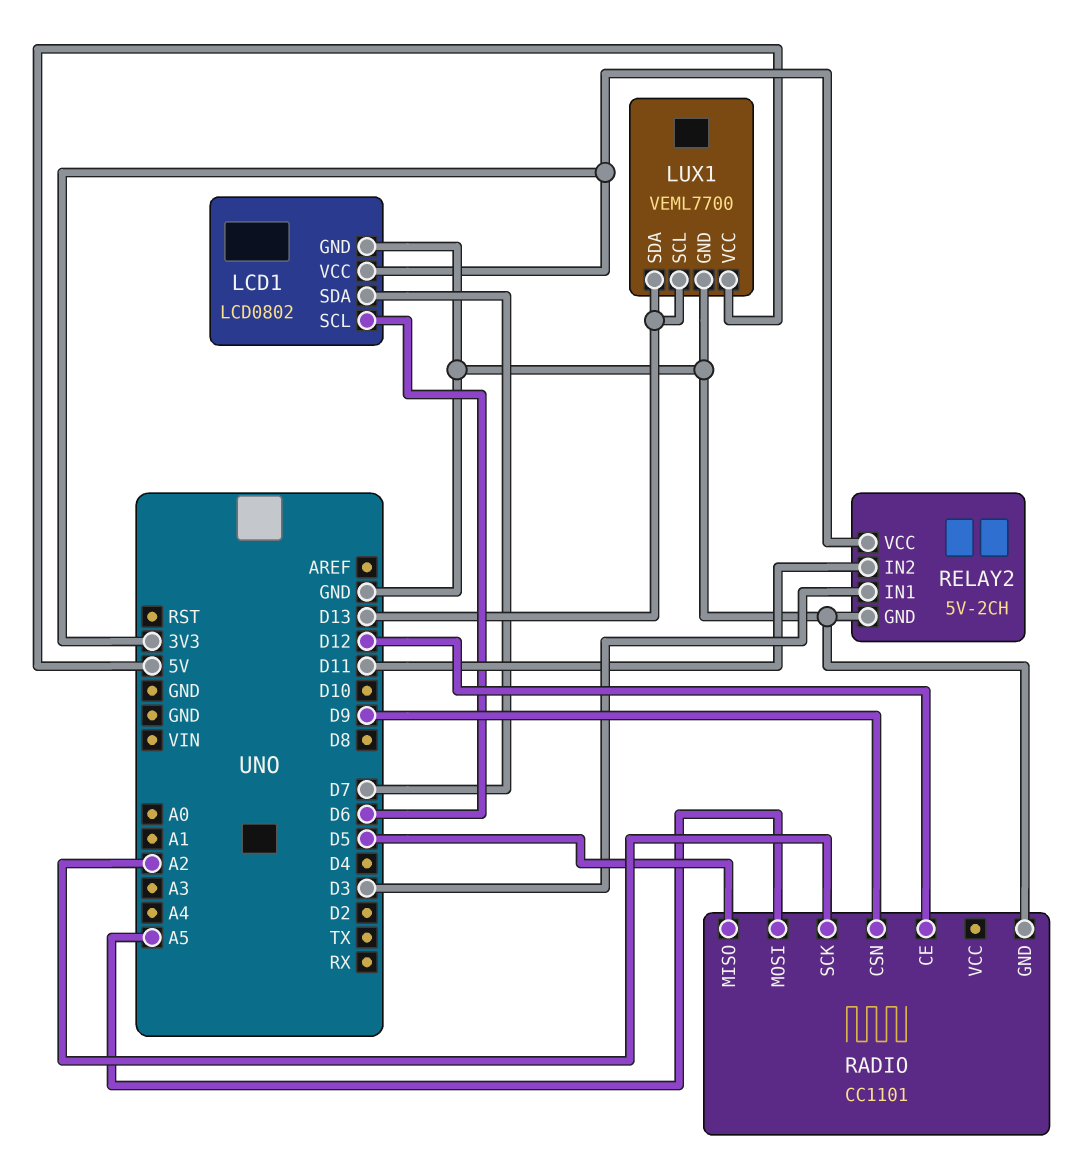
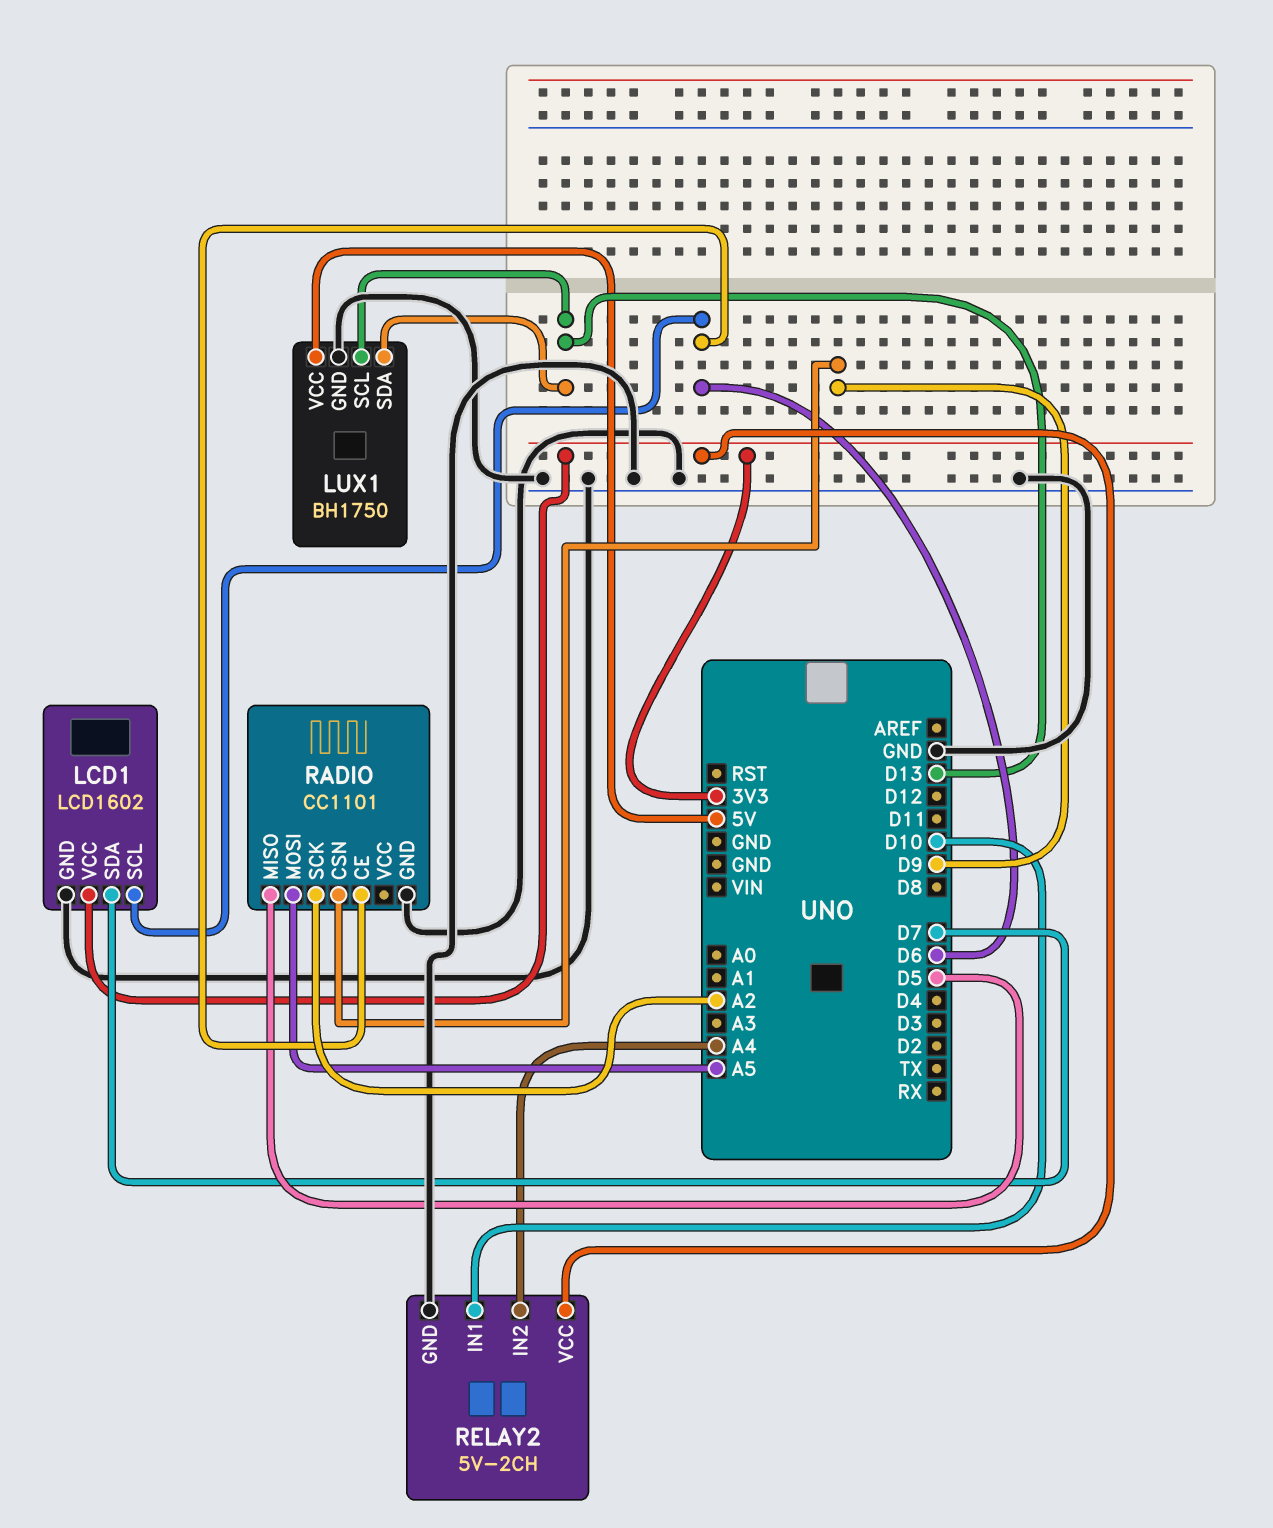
LCD1: LCD0802 -> LCD1602
LUX1: VEML7700 -> BH1750
RADIO pin CE: D12 -> D6
RELAY2 pin IN1: D3 -> D10
RELAY2 pin IN2: D11 -> A4

